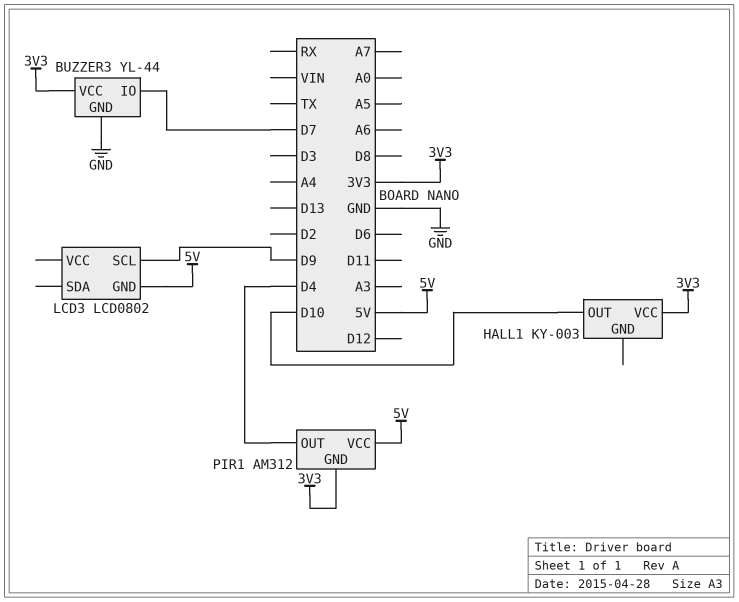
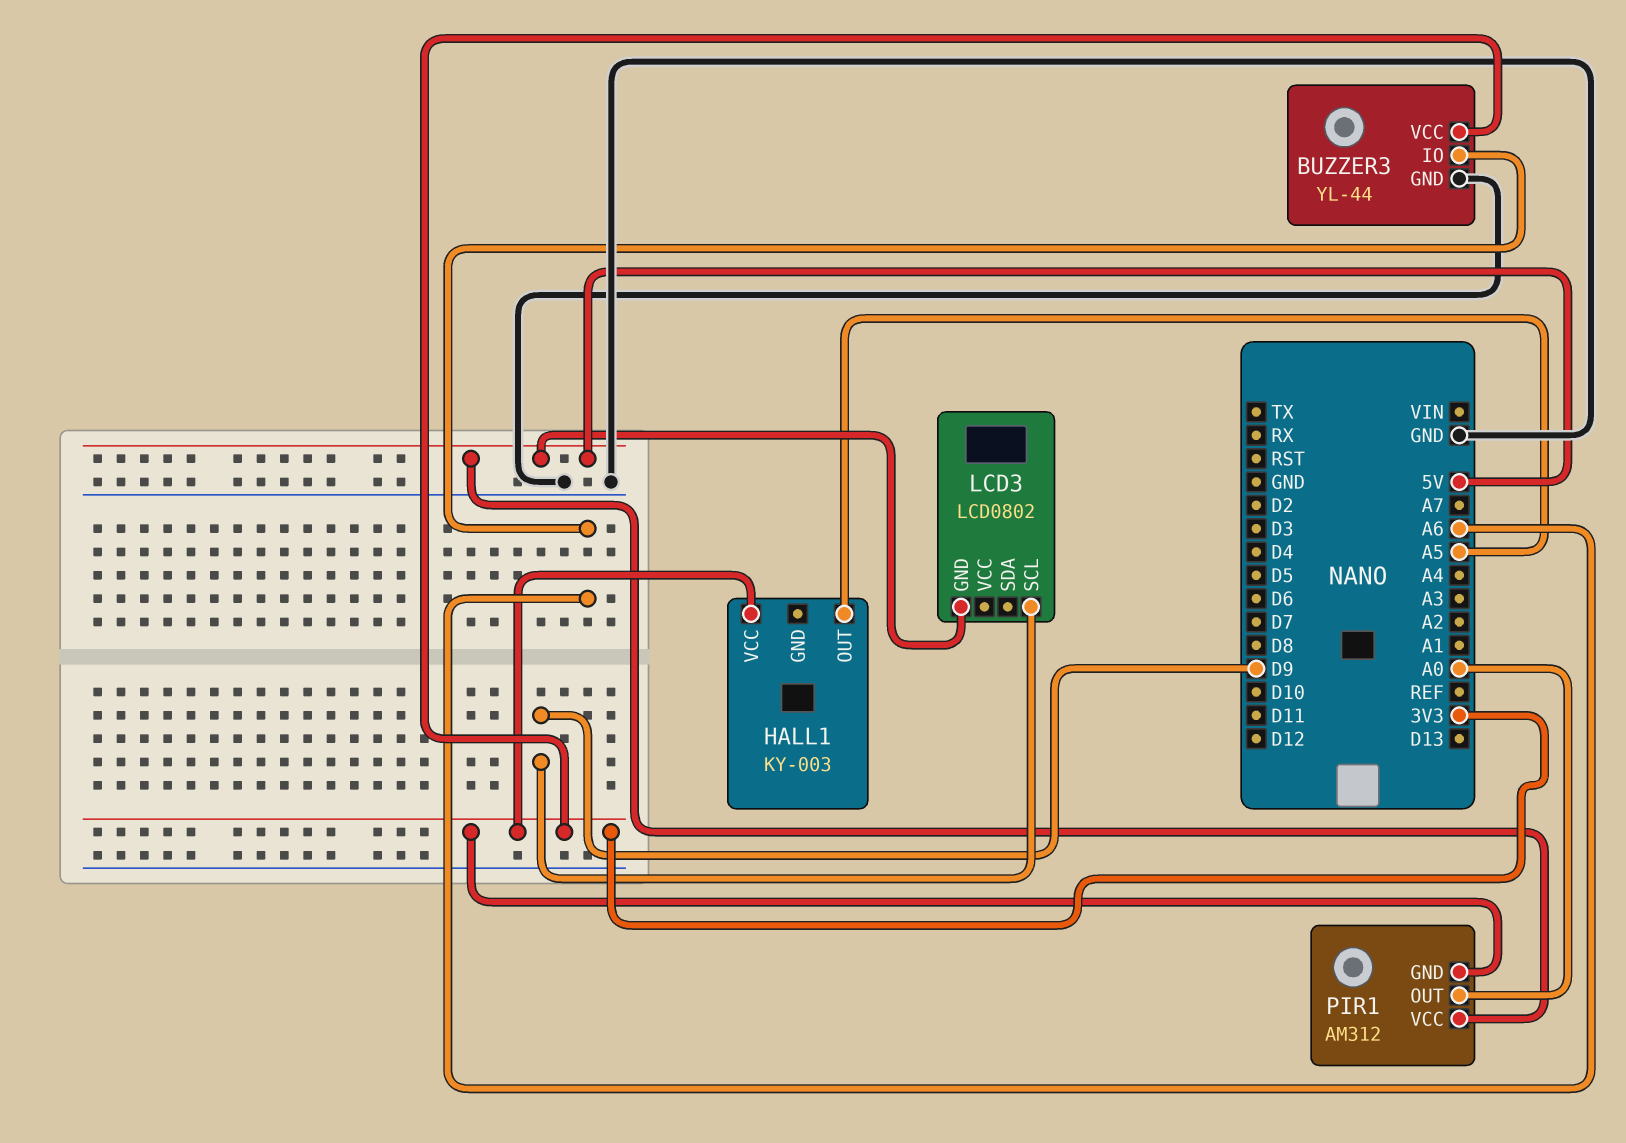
BUZZER3 pin IO: D7 -> A6
HALL1 pin OUT: D10 -> A5
PIR1 pin OUT: D4 -> A0

